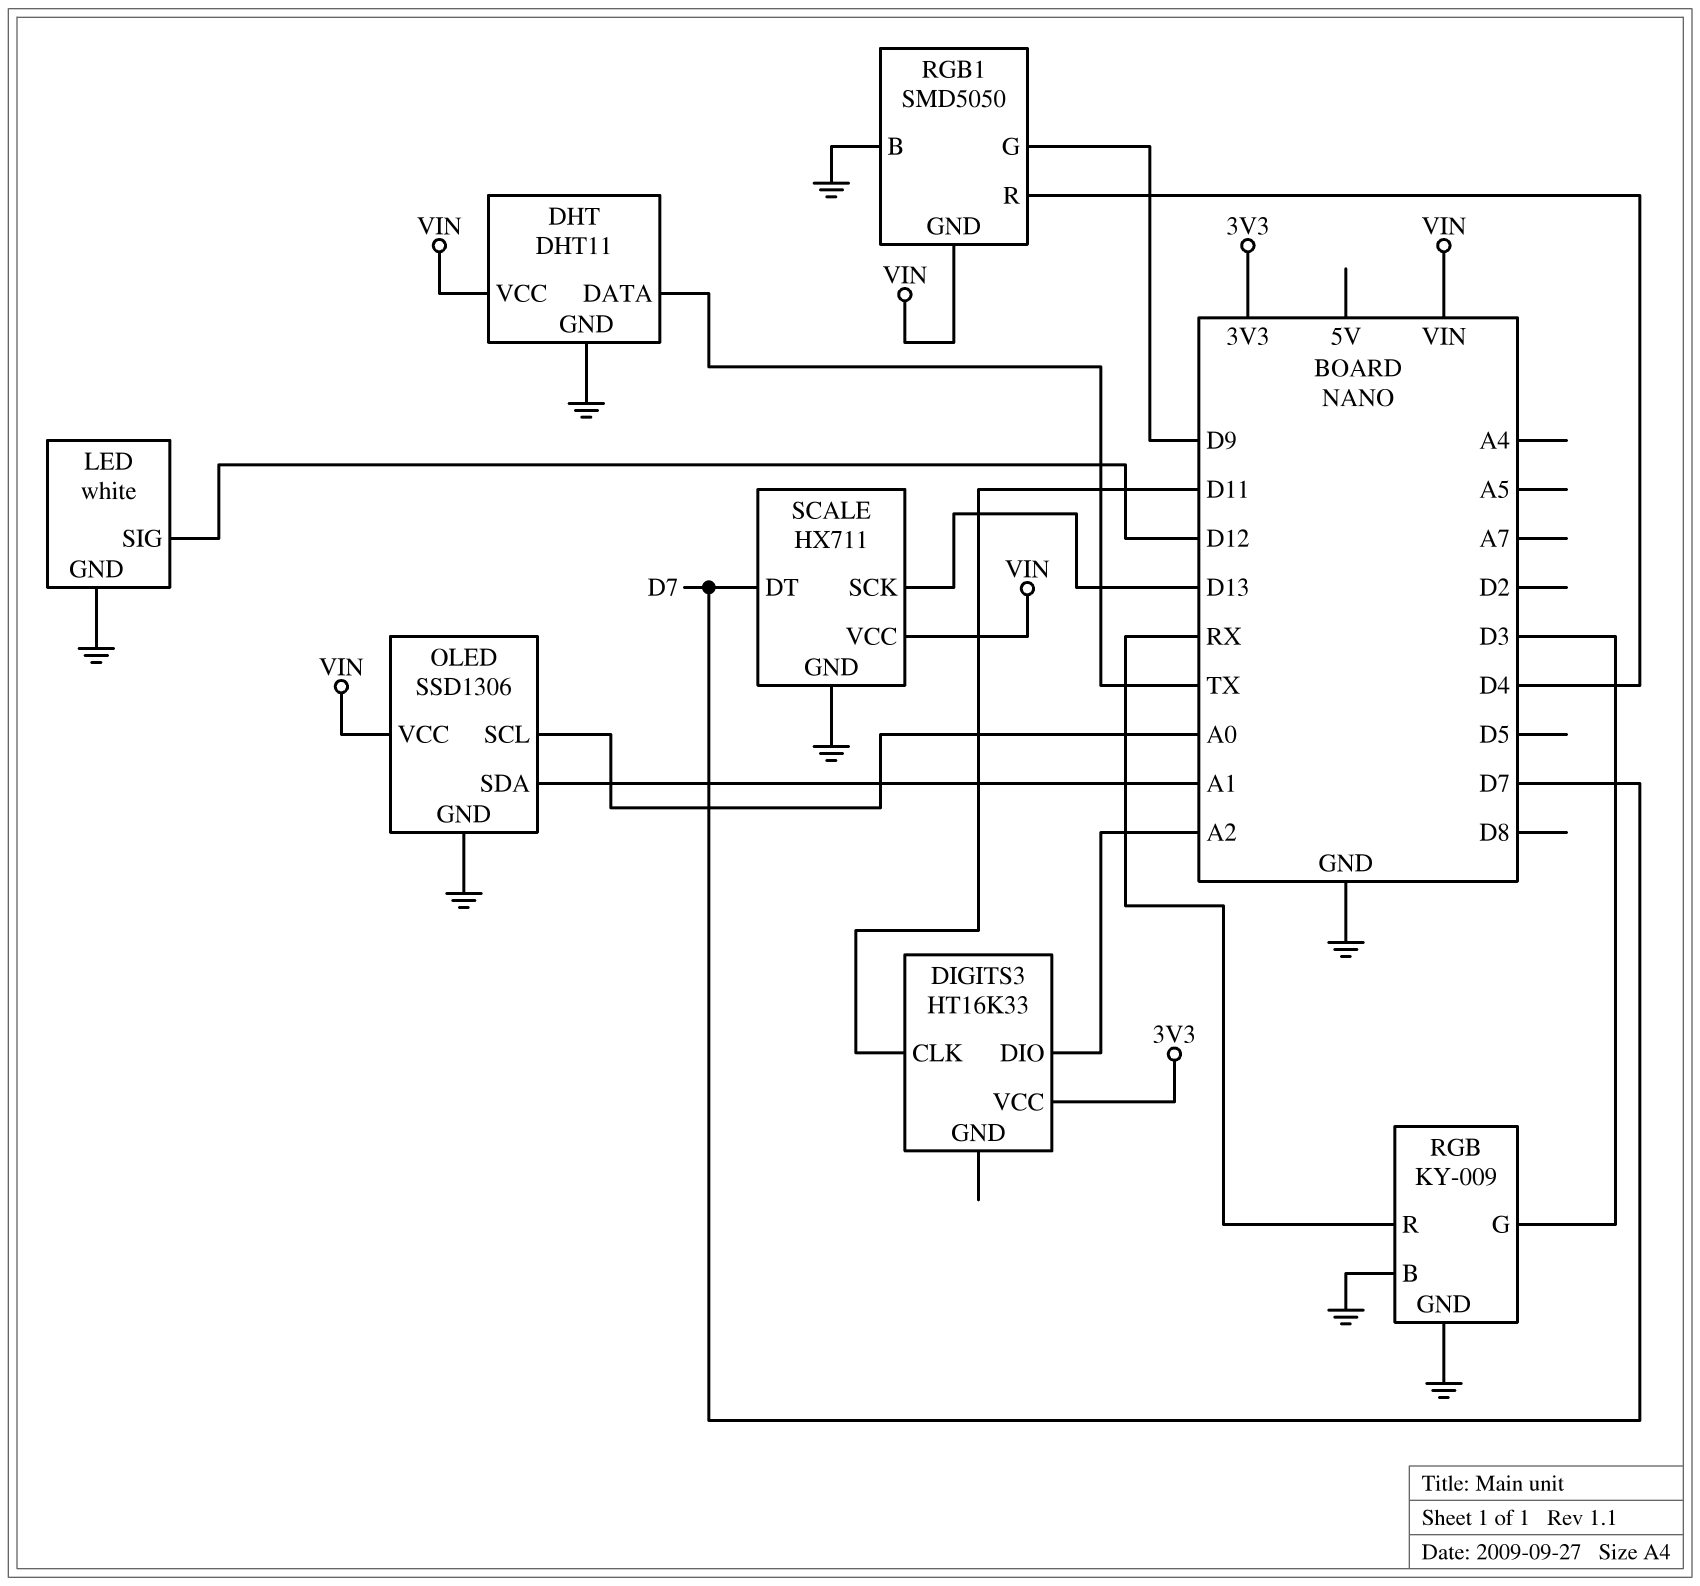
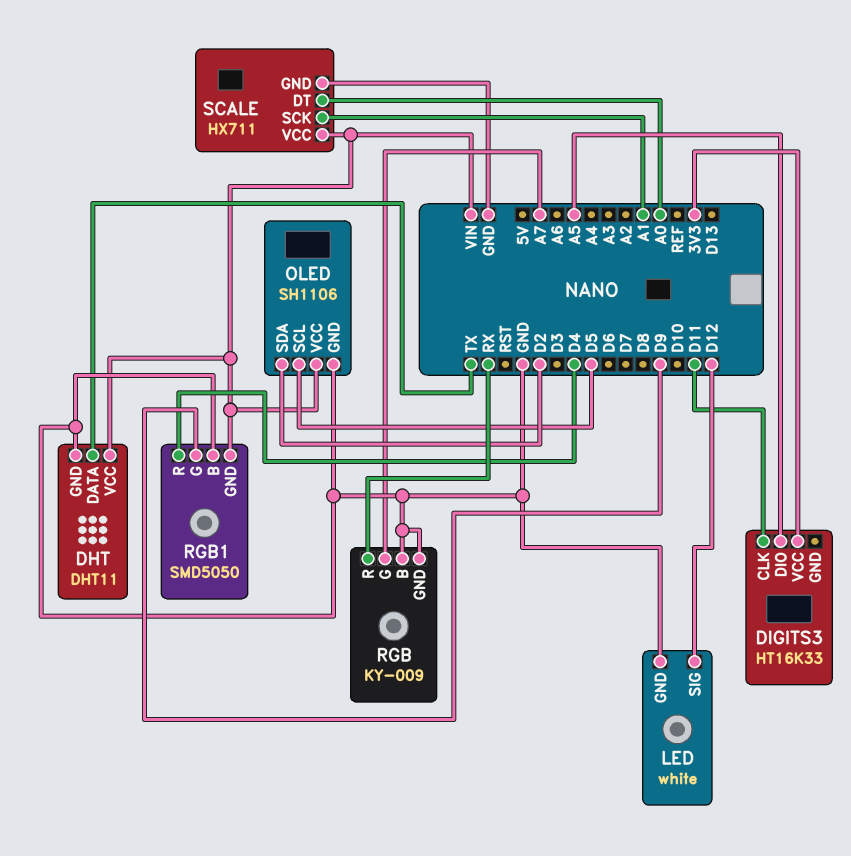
DIGITS3 pin DIO: A2 -> A5
OLED: SSD1306 -> SH1106
OLED pin SCL: A0 -> D5
OLED pin SDA: A1 -> D2
RGB pin G: D3 -> A7
SCALE pin DT: D7 -> A0
SCALE pin SCK: D13 -> A1

